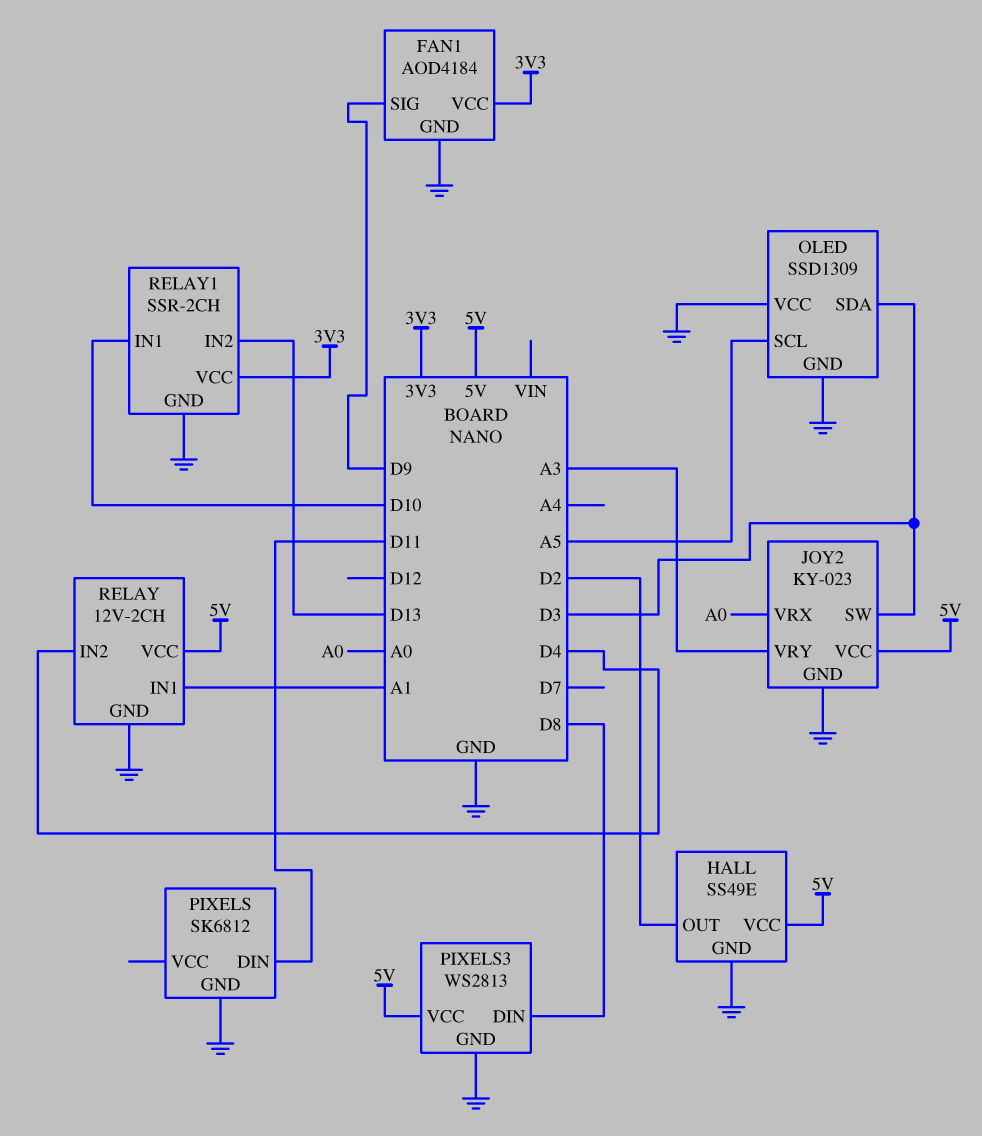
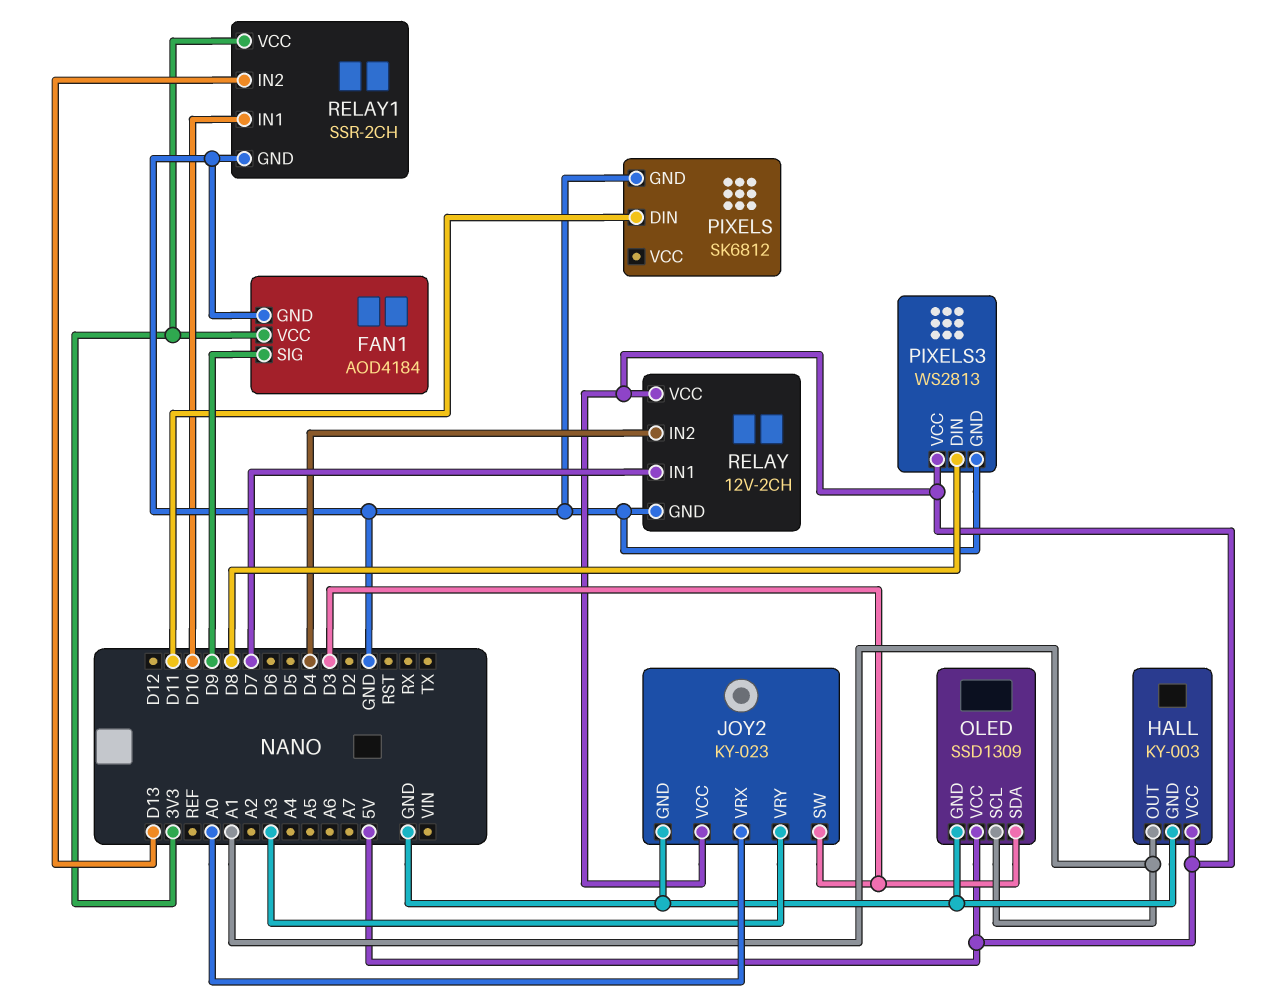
HALL: SS49E -> KY-003
HALL pin OUT: D2 -> A1
OLED pin SCL: A5 -> A1
OLED pin VCC: GND -> 5V
RELAY pin IN1: A1 -> D7

